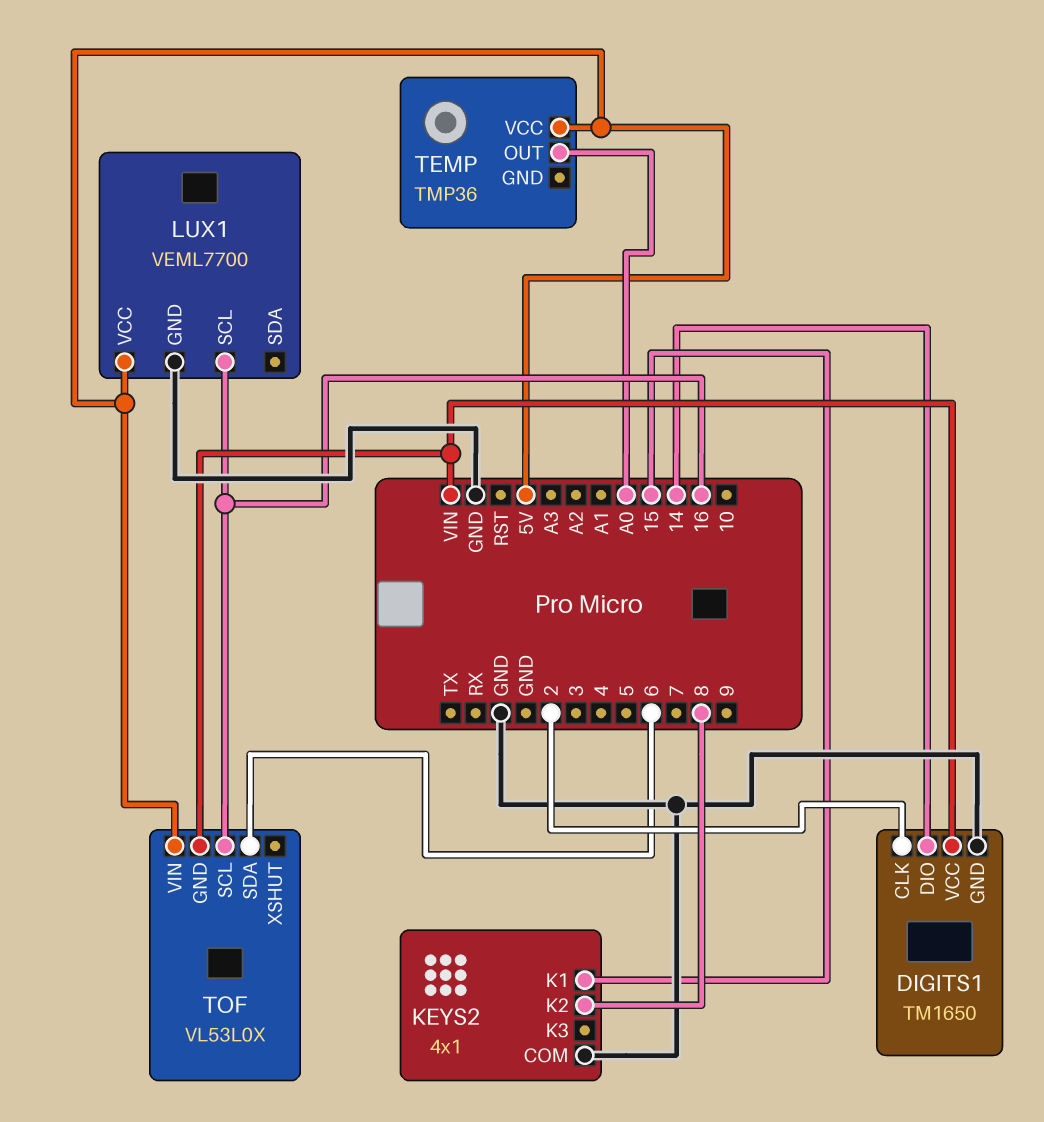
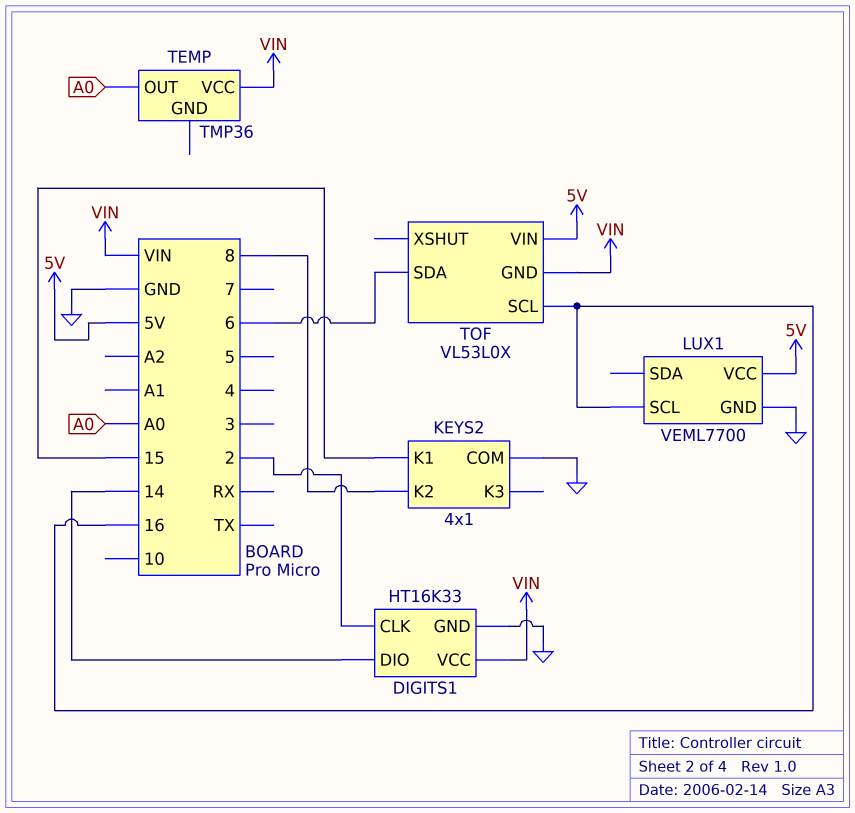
DIGITS1: TM1650 -> HT16K33
TEMP pin VCC: 5V -> VIN

